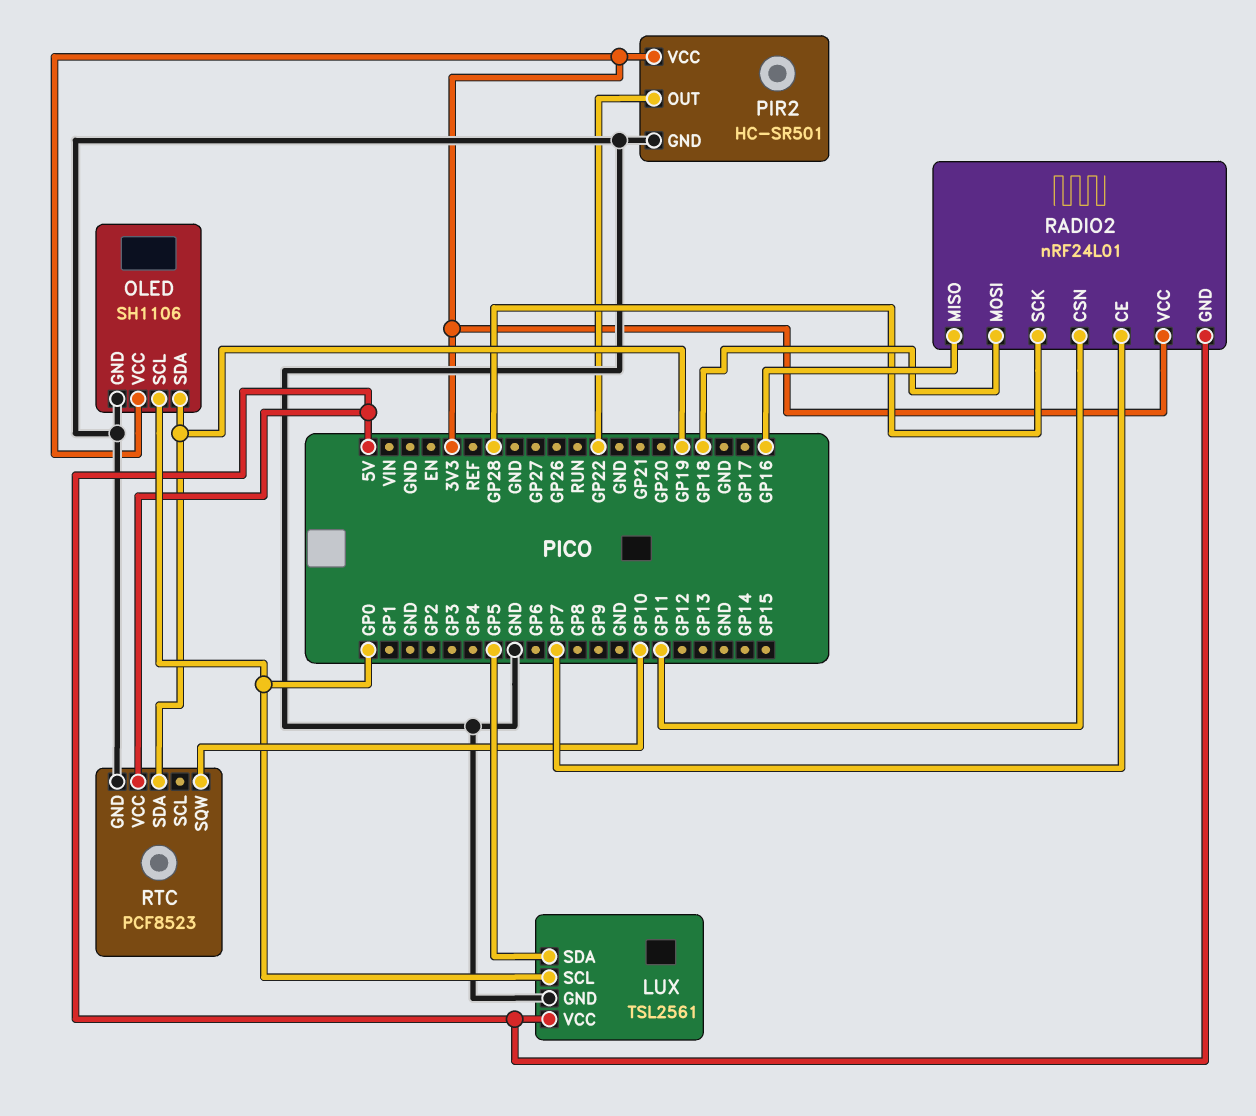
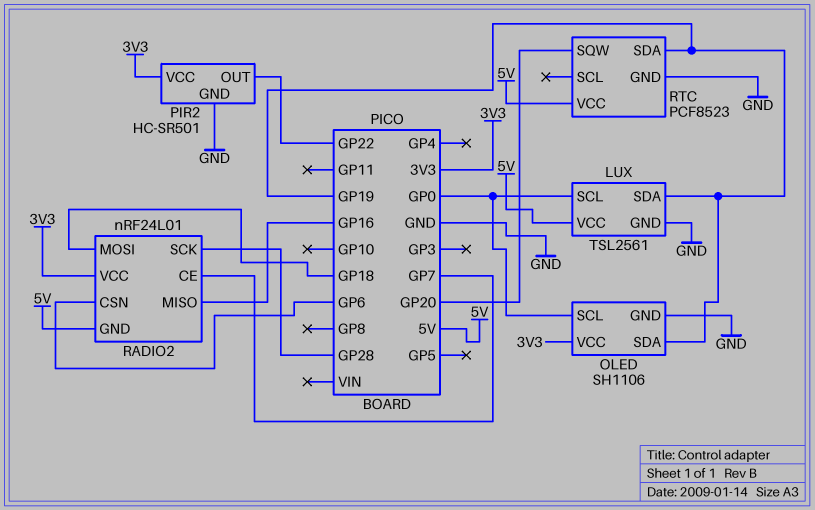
LUX pin SDA: GP5 -> GP19
RADIO2 pin CSN: GP11 -> GP6
RTC pin SQW: GP10 -> GP20

